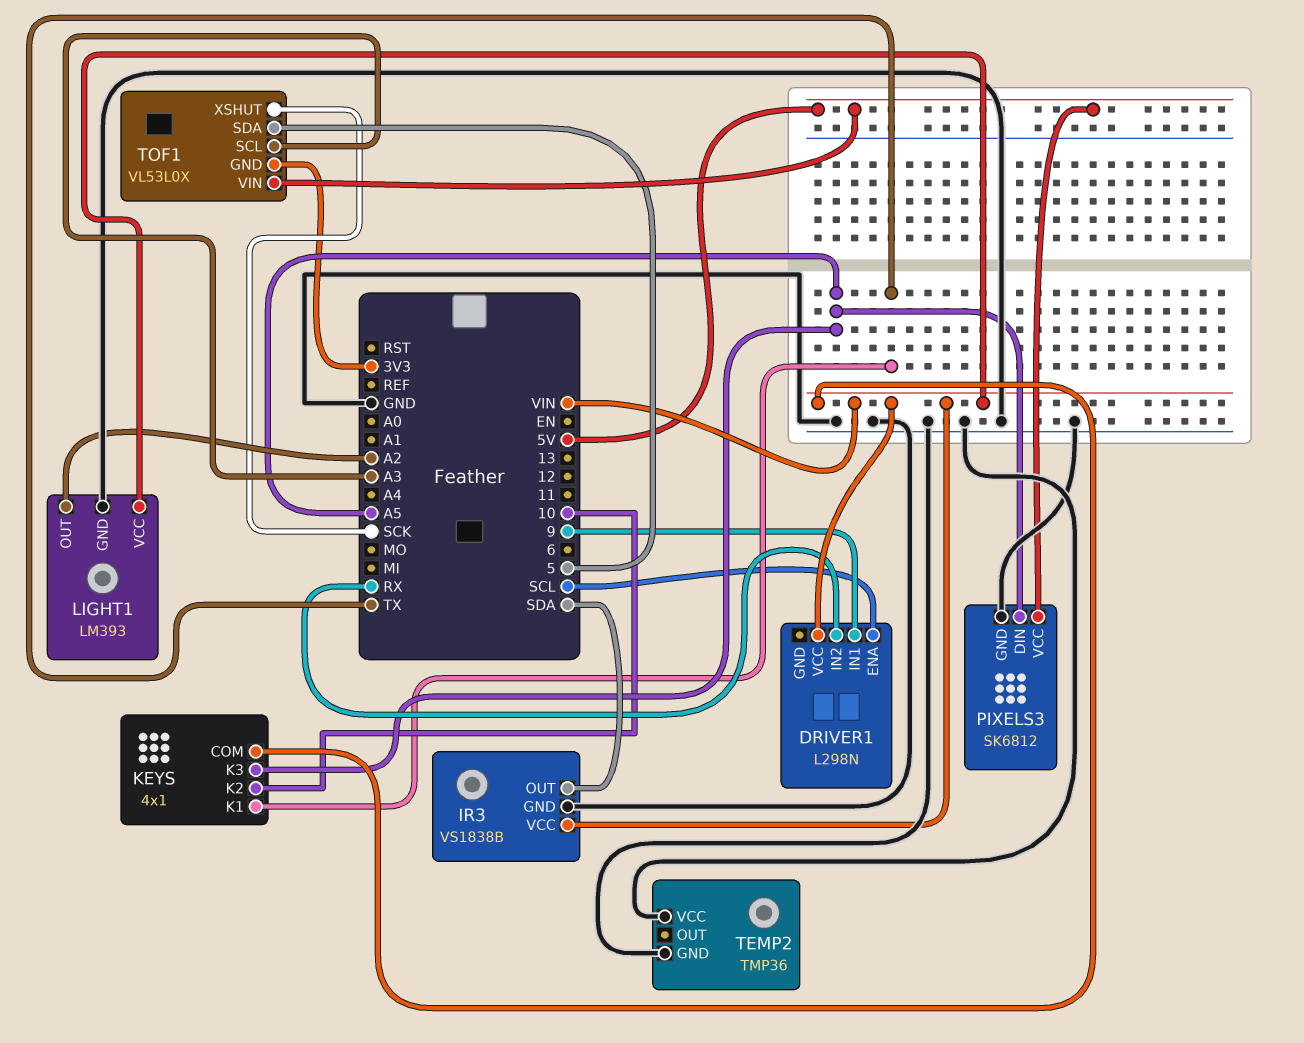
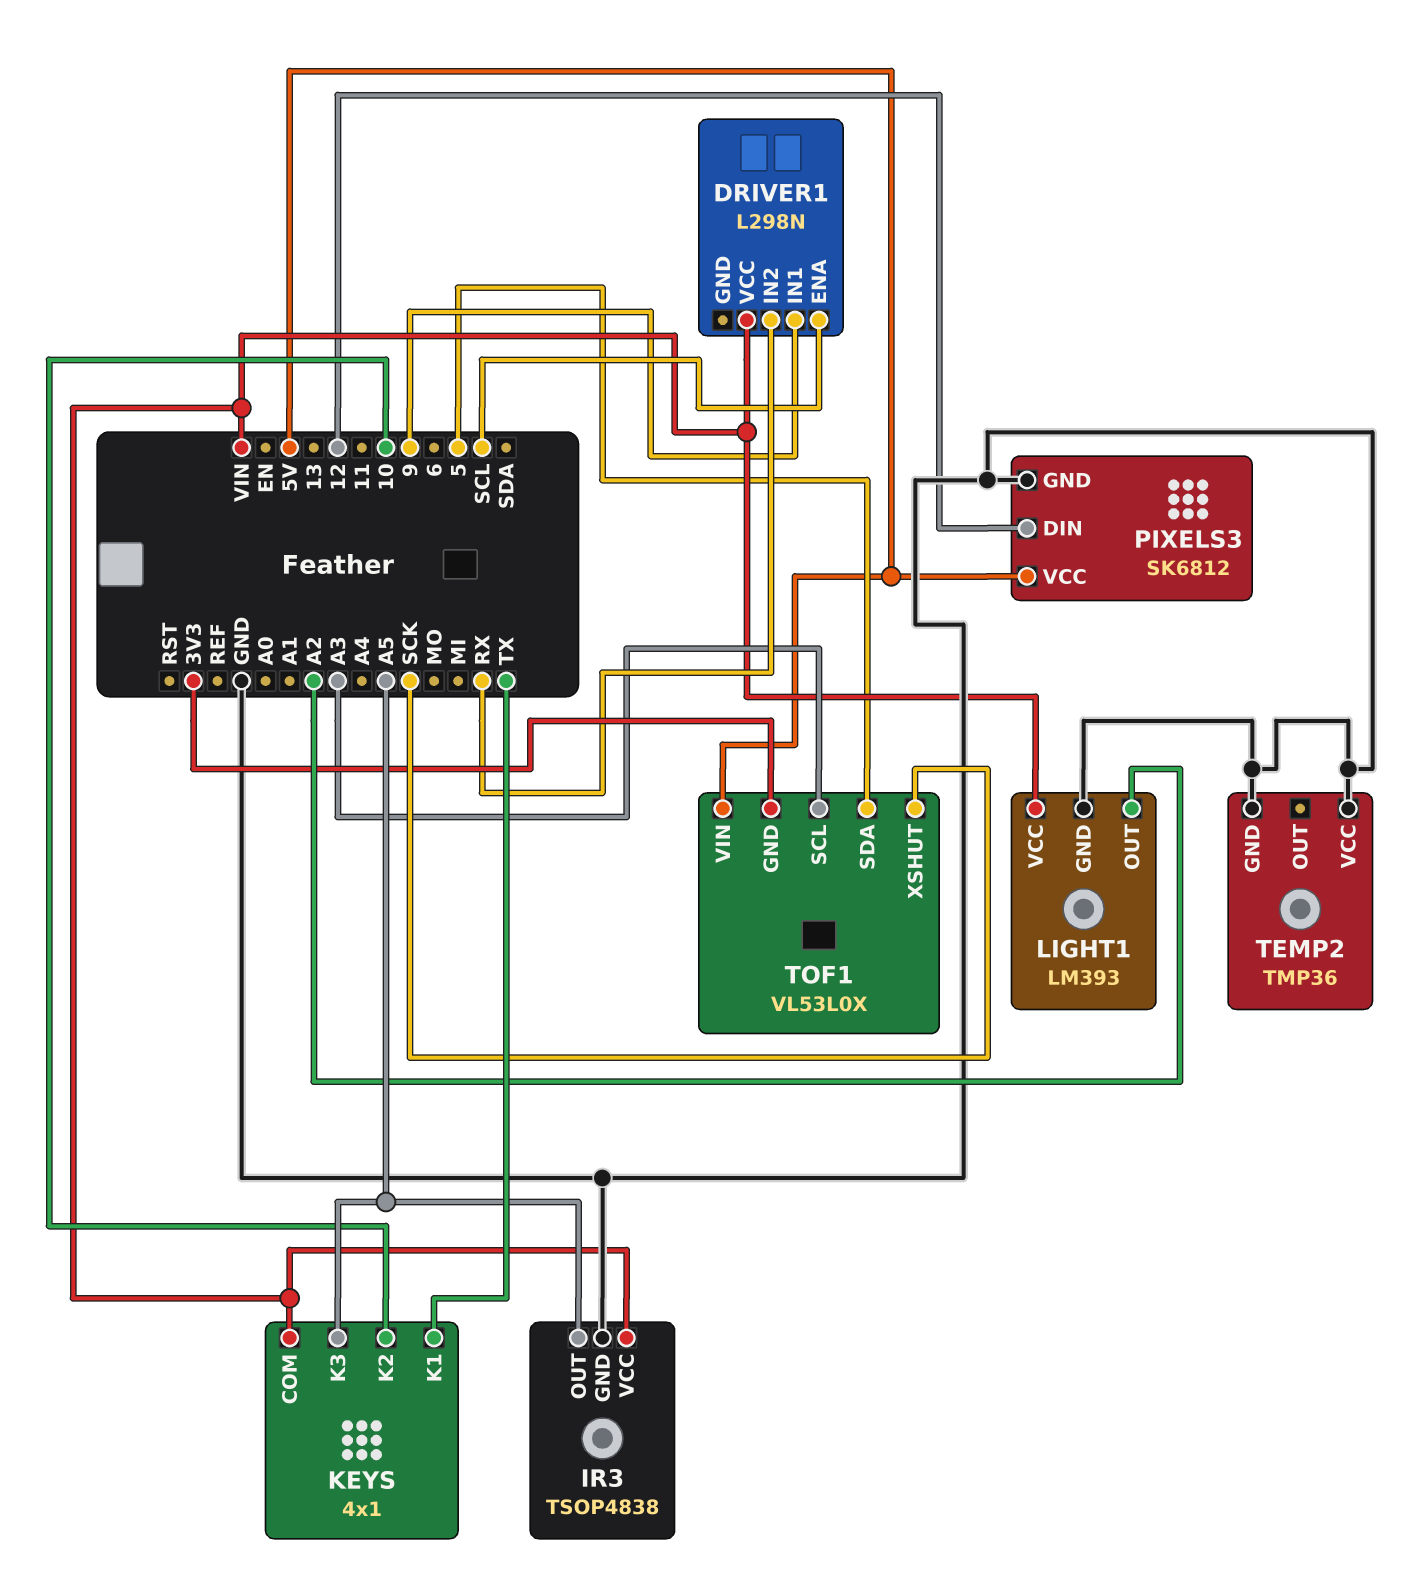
IR3: VS1838B -> TSOP4838
IR3 pin OUT: SDA -> A5
PIXELS3 pin DIN: A5 -> 12

